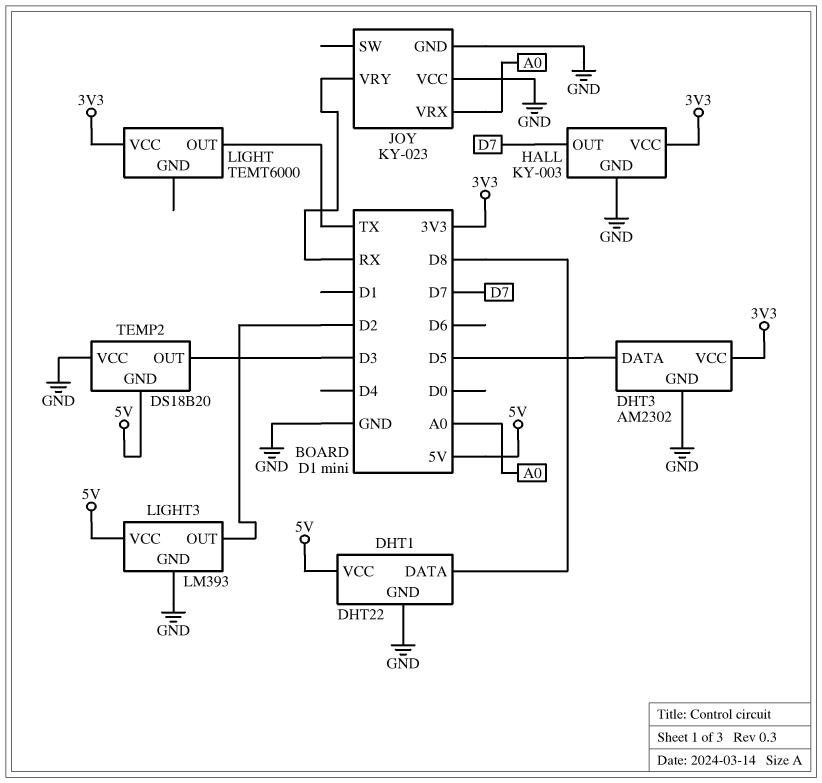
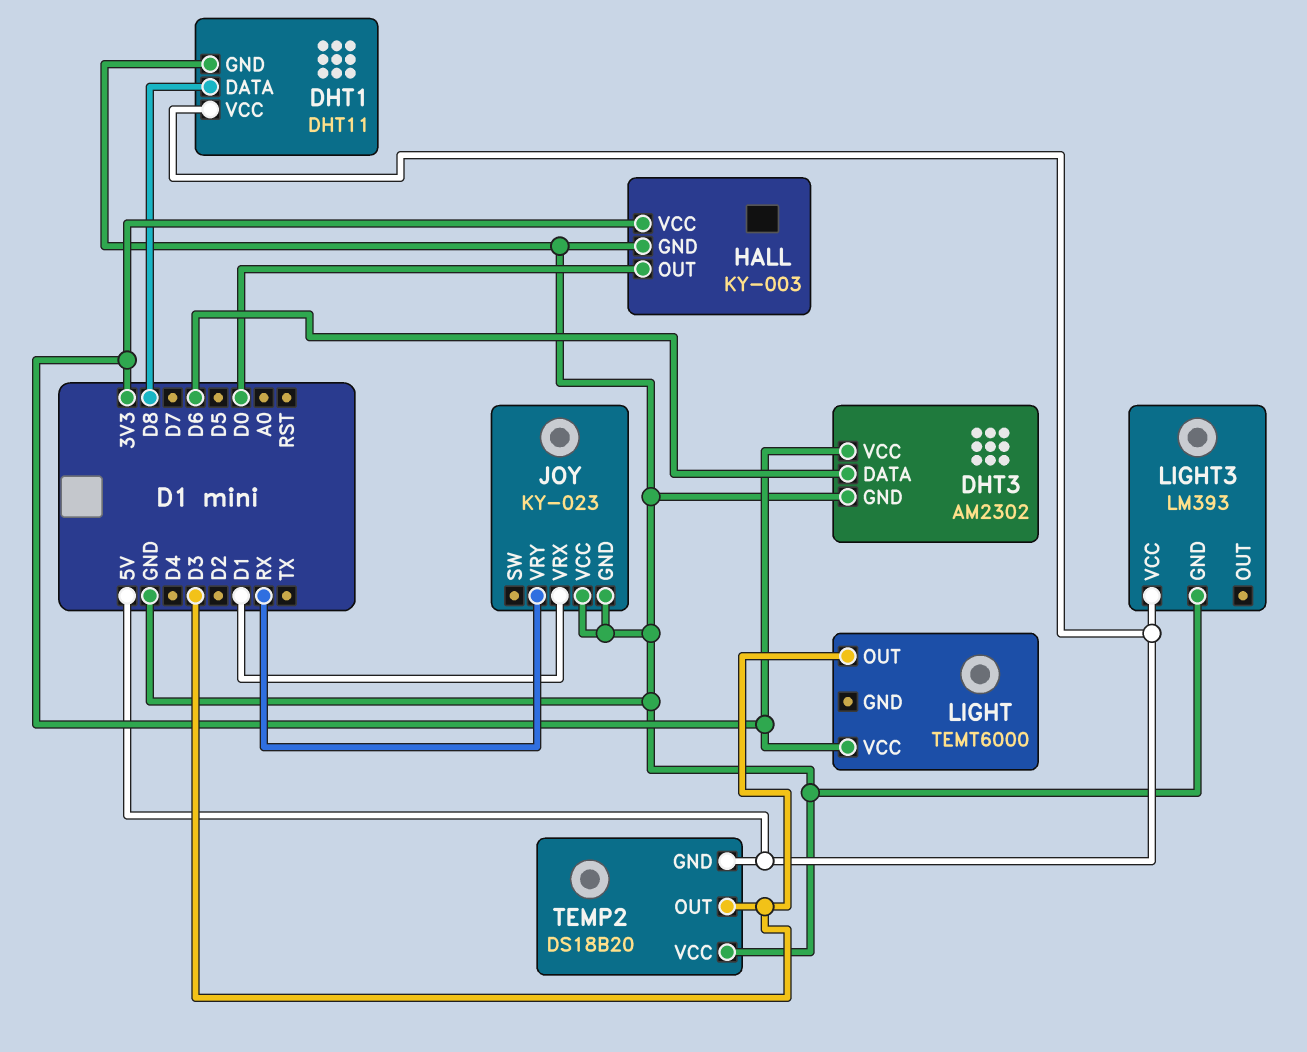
DHT1: DHT22 -> DHT11
DHT3 pin DATA: D5 -> D6
HALL pin OUT: D7 -> D0
JOY pin VRX: A0 -> D1
LIGHT pin OUT: TX -> D3
LIGHT3 pin OUT: D2 -> none

